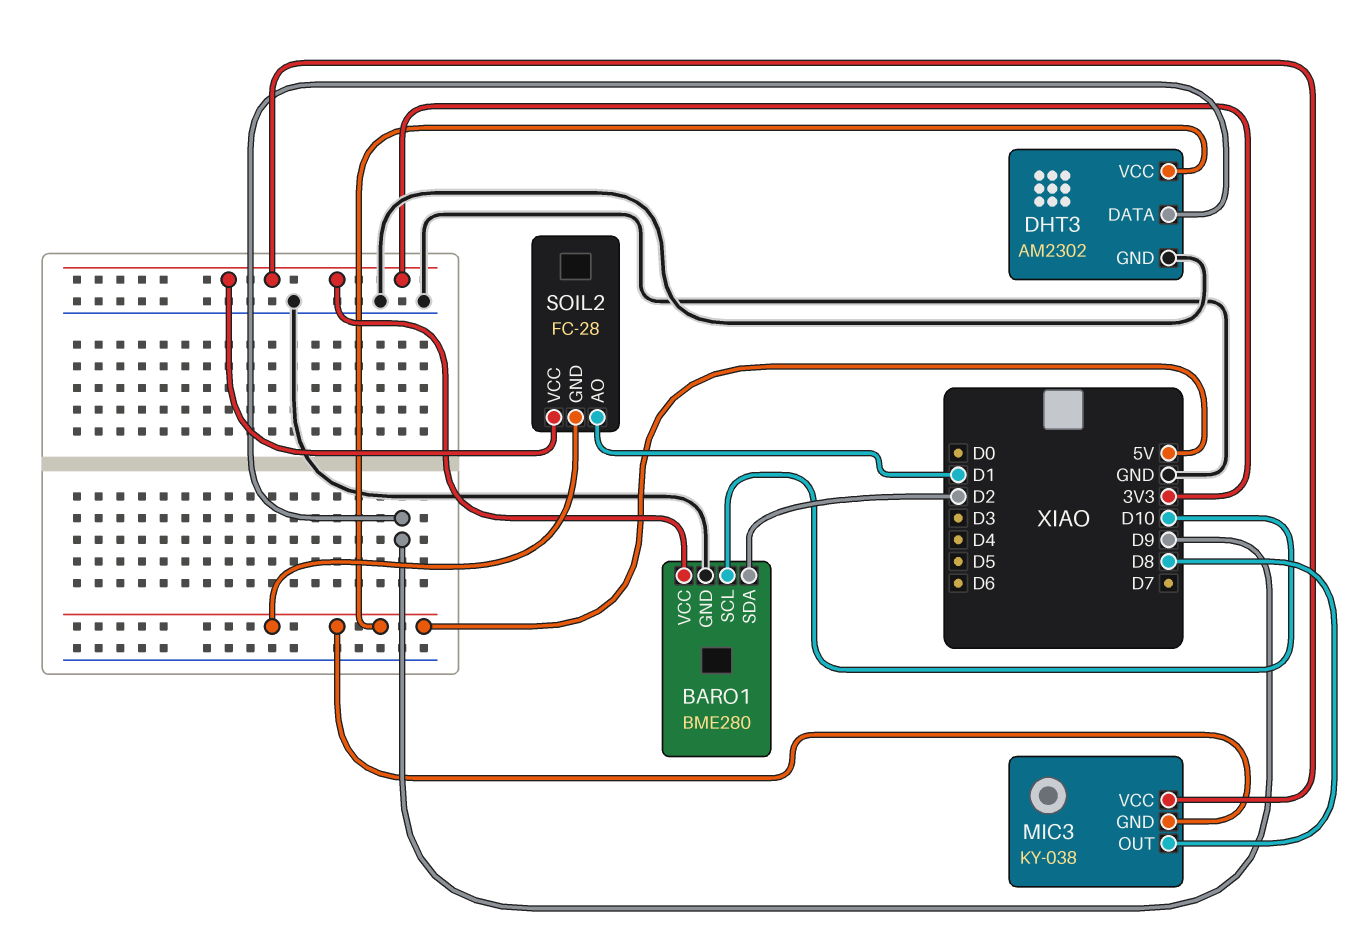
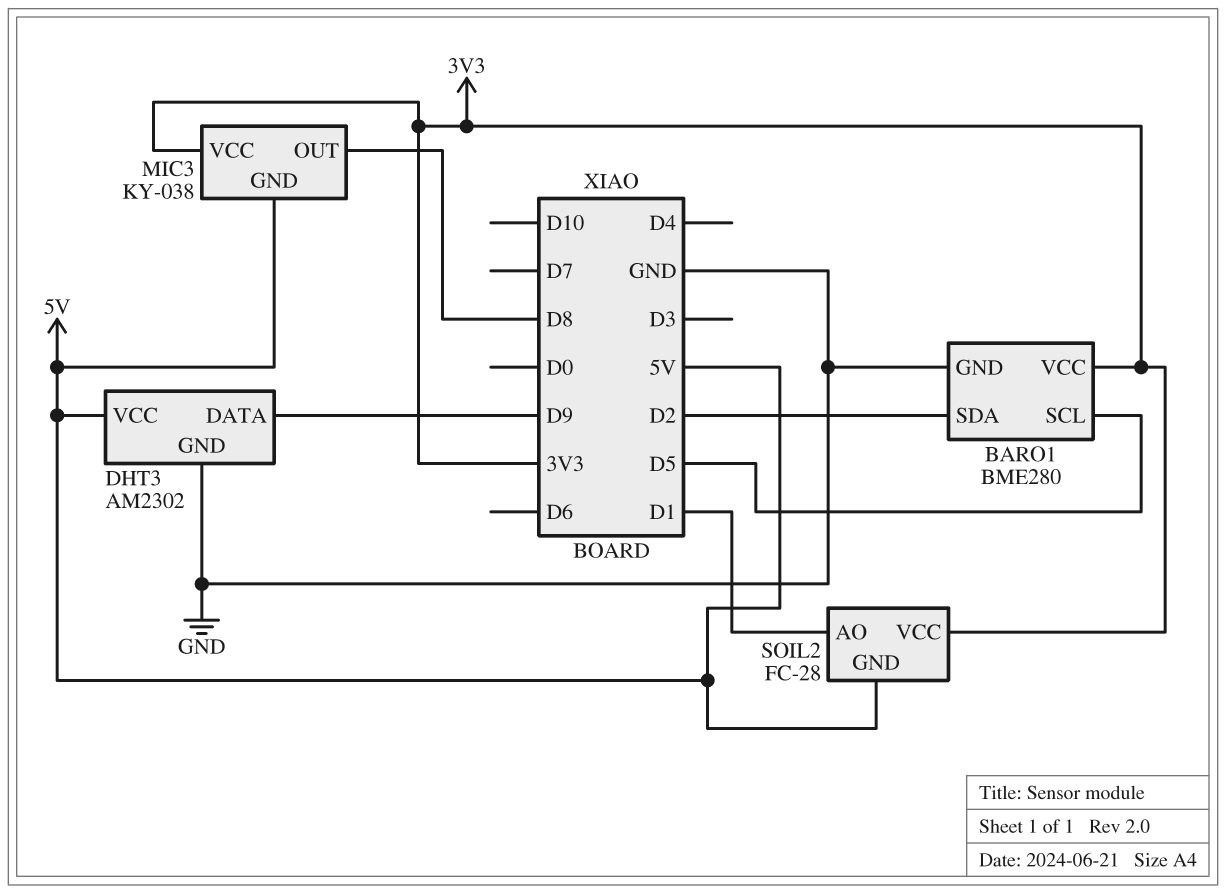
BARO1 pin SCL: D10 -> D5

